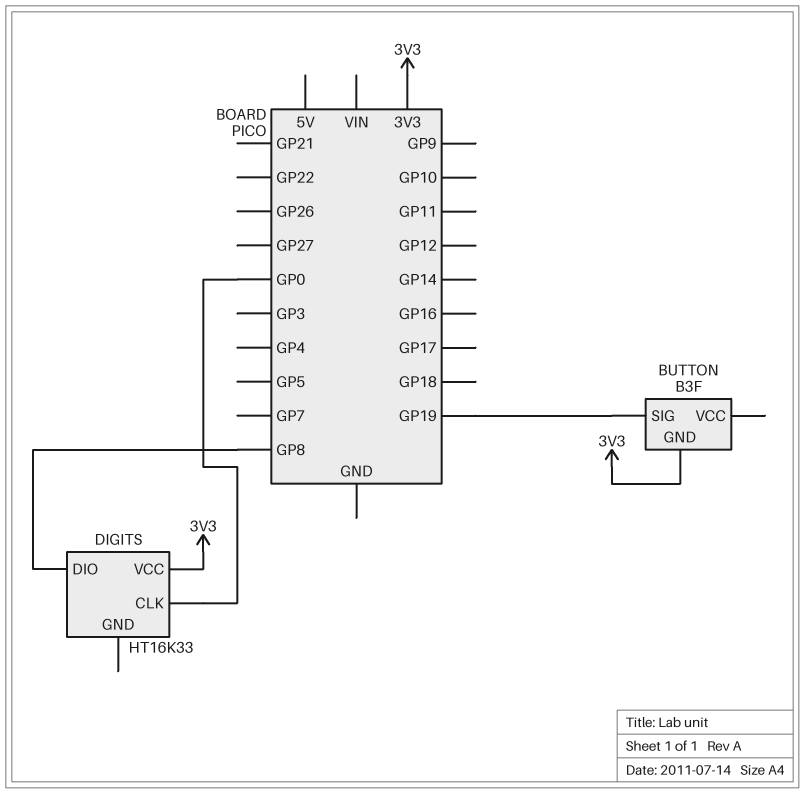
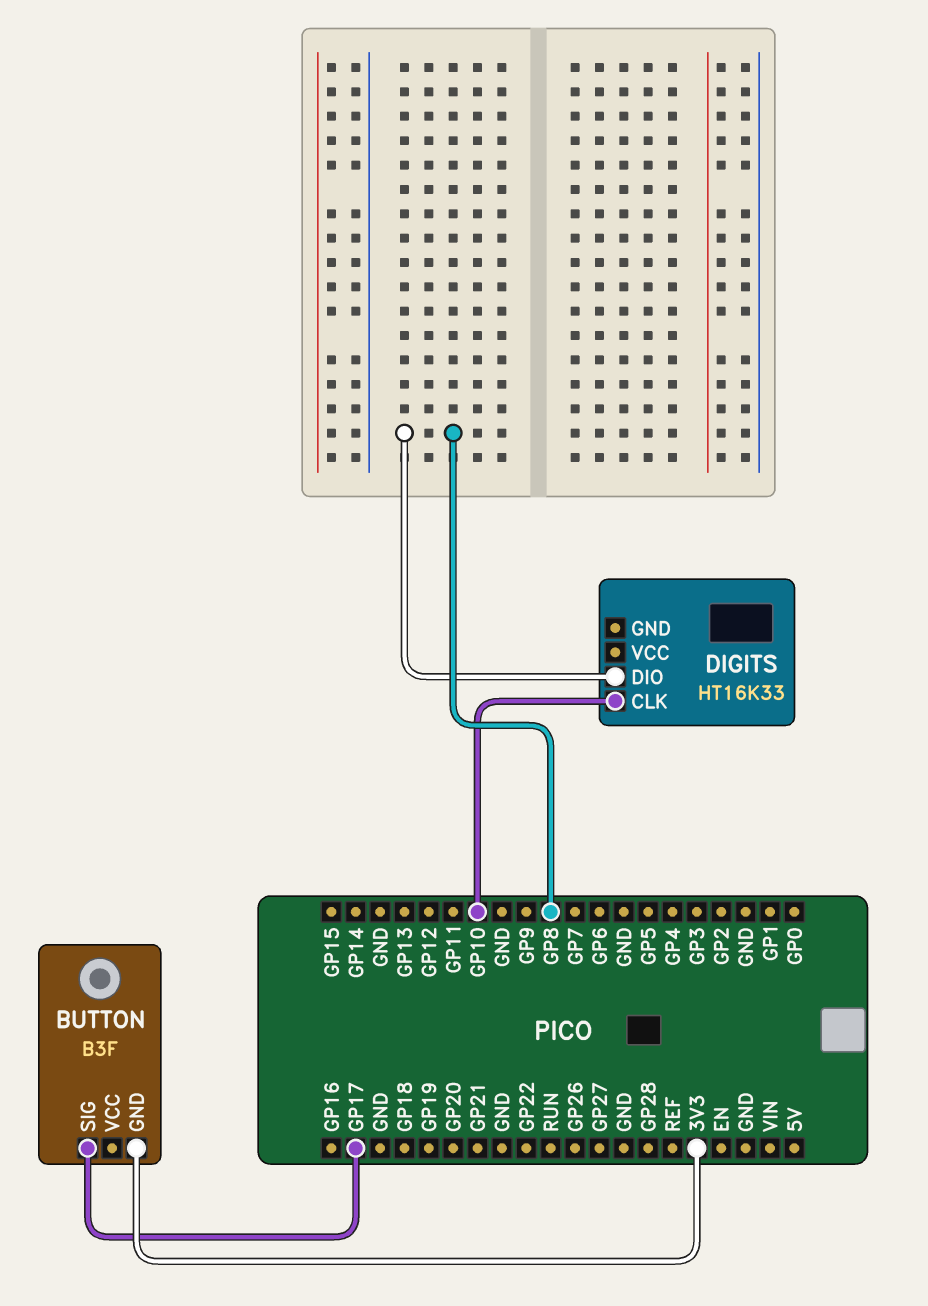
BUTTON pin SIG: GP19 -> GP17
DIGITS pin CLK: GP0 -> GP10
DIGITS pin VCC: 3V3 -> none

